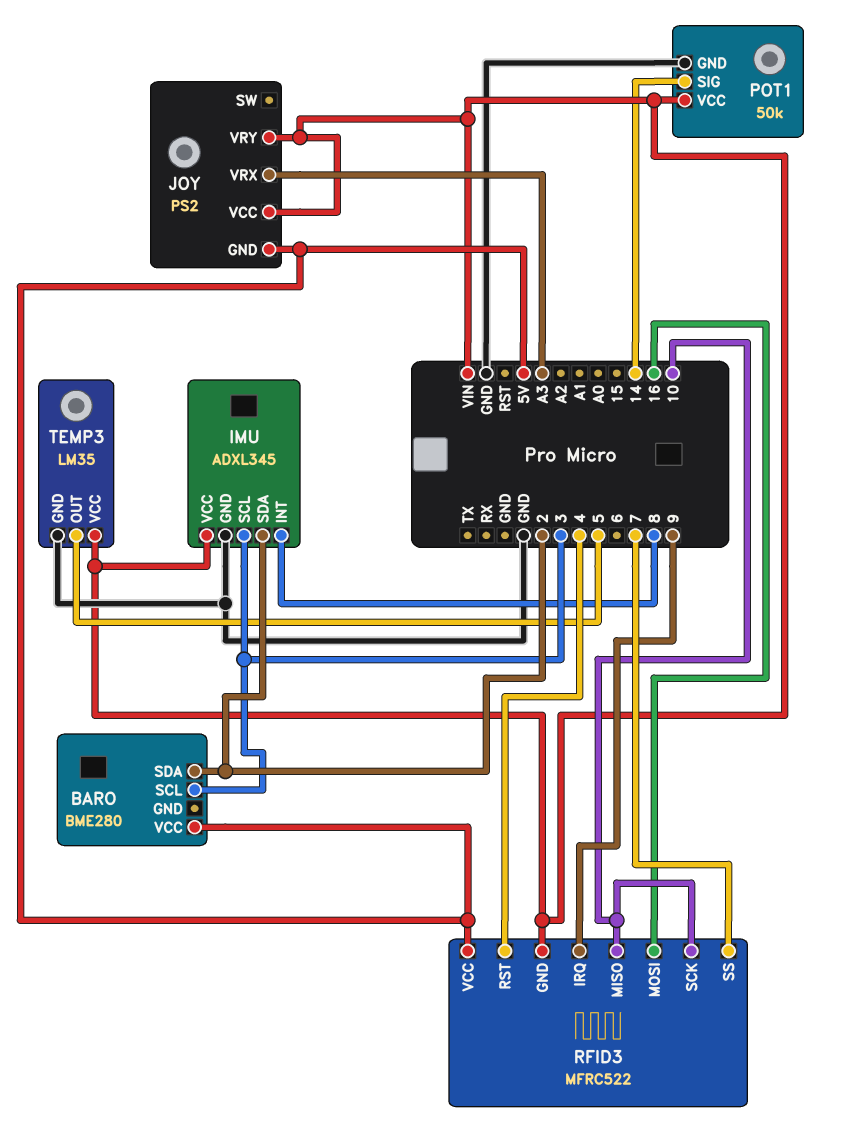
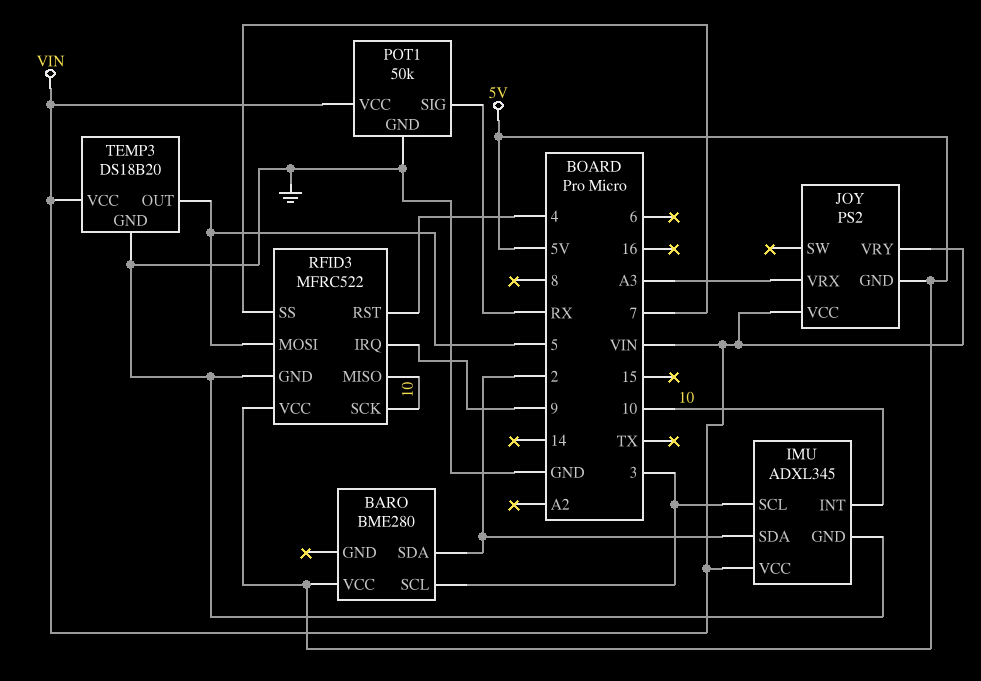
IMU pin INT: 8 -> 10
POT1 pin SIG: 14 -> RX
RFID3 pin GND: VIN -> GND
RFID3 pin MOSI: 16 -> 5
TEMP3: LM35 -> DS18B20

